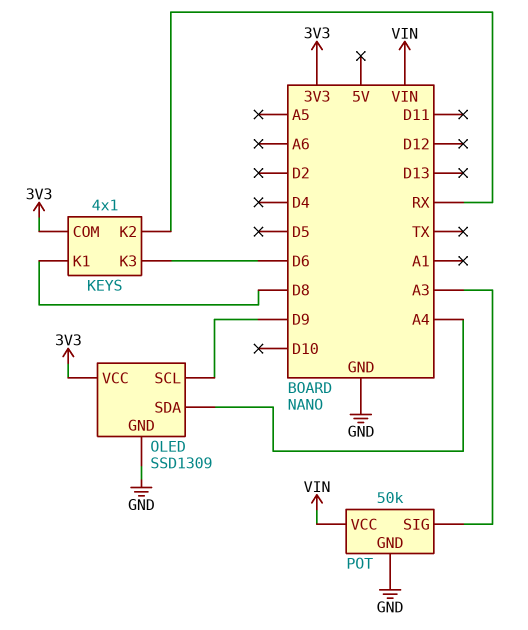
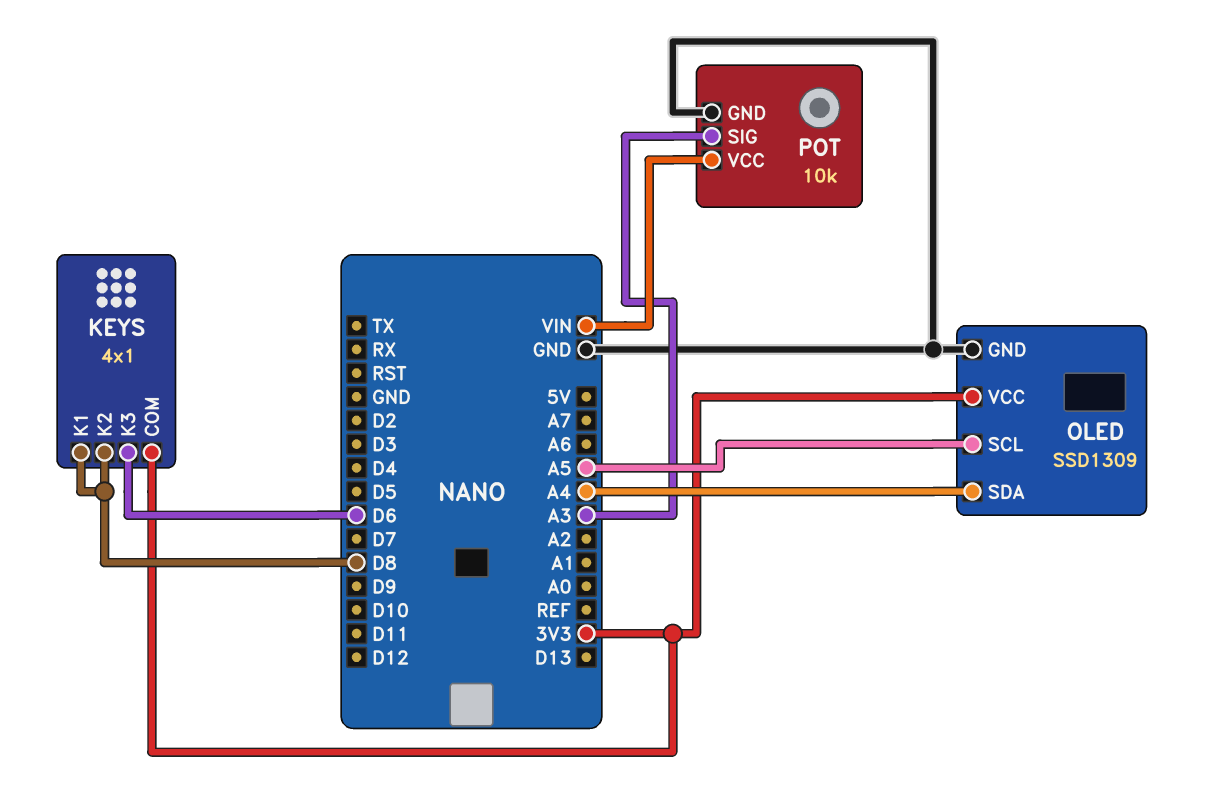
KEYS pin K2: RX -> D8
OLED pin SCL: D9 -> A5
POT: 50k -> 10k

